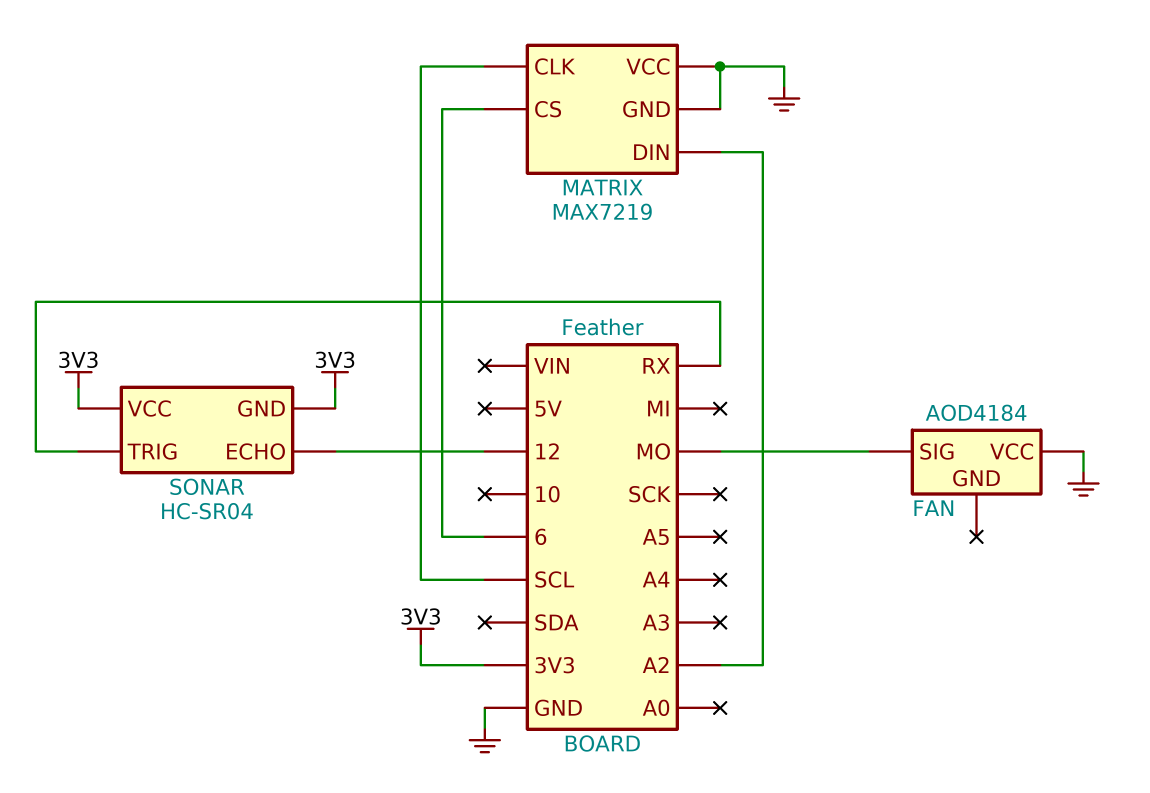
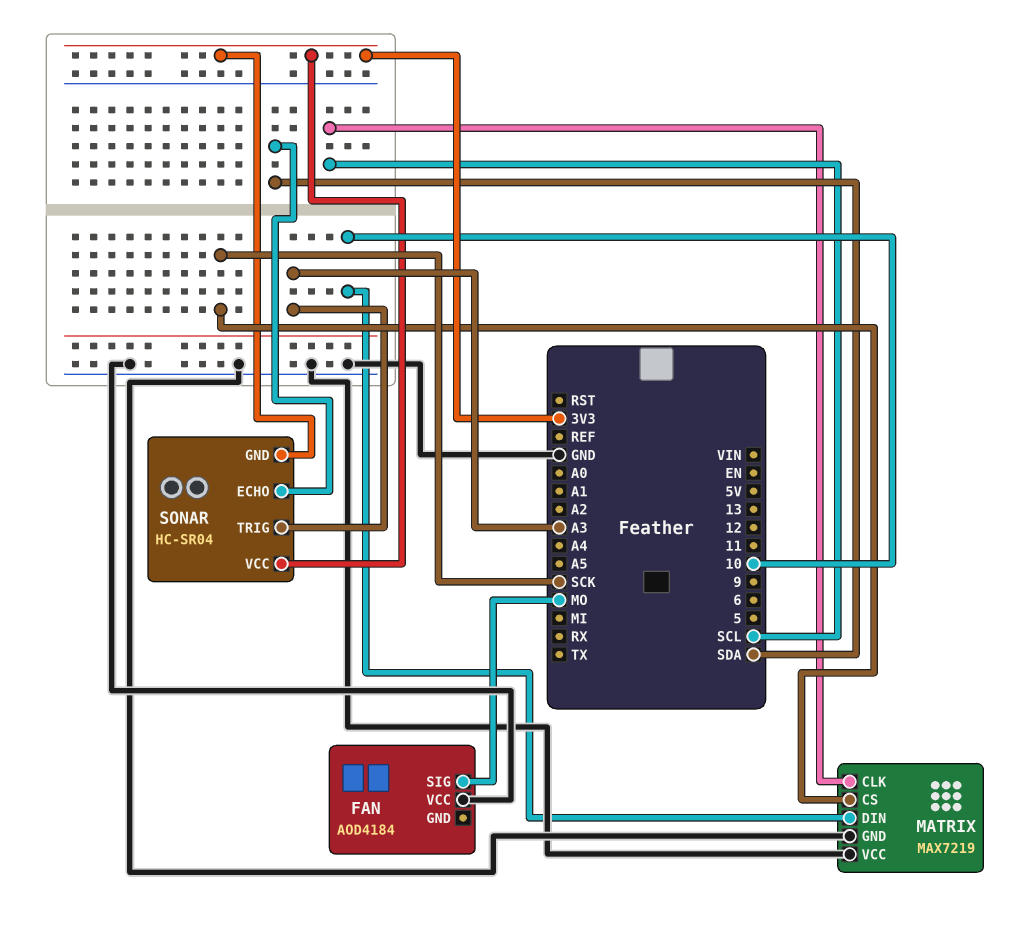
MATRIX pin CS: 6 -> SCK
MATRIX pin DIN: A2 -> 10
SONAR pin ECHO: 12 -> SDA
SONAR pin TRIG: RX -> A3

